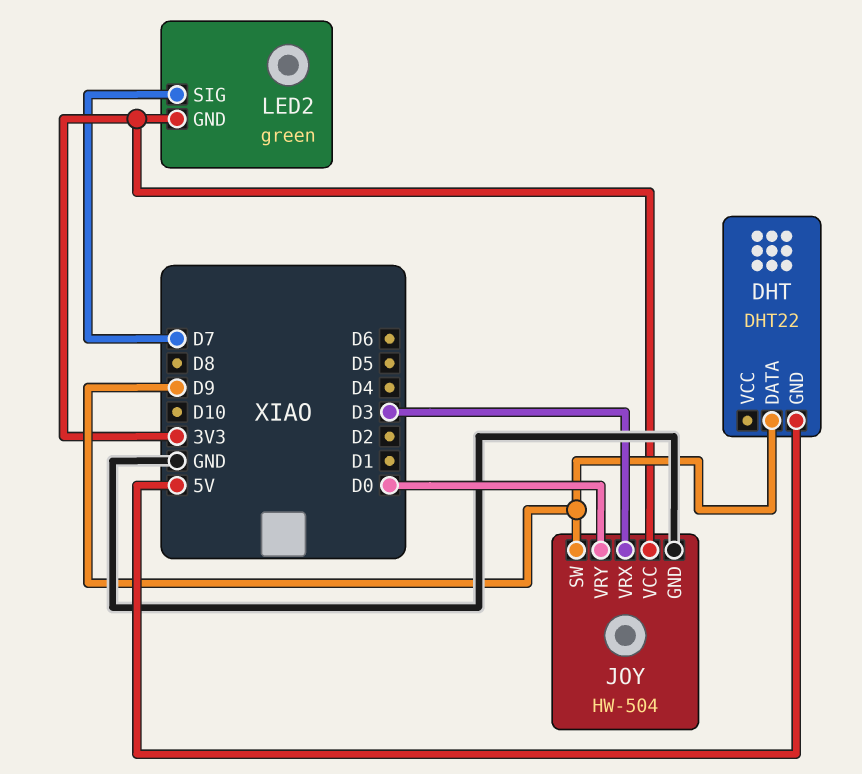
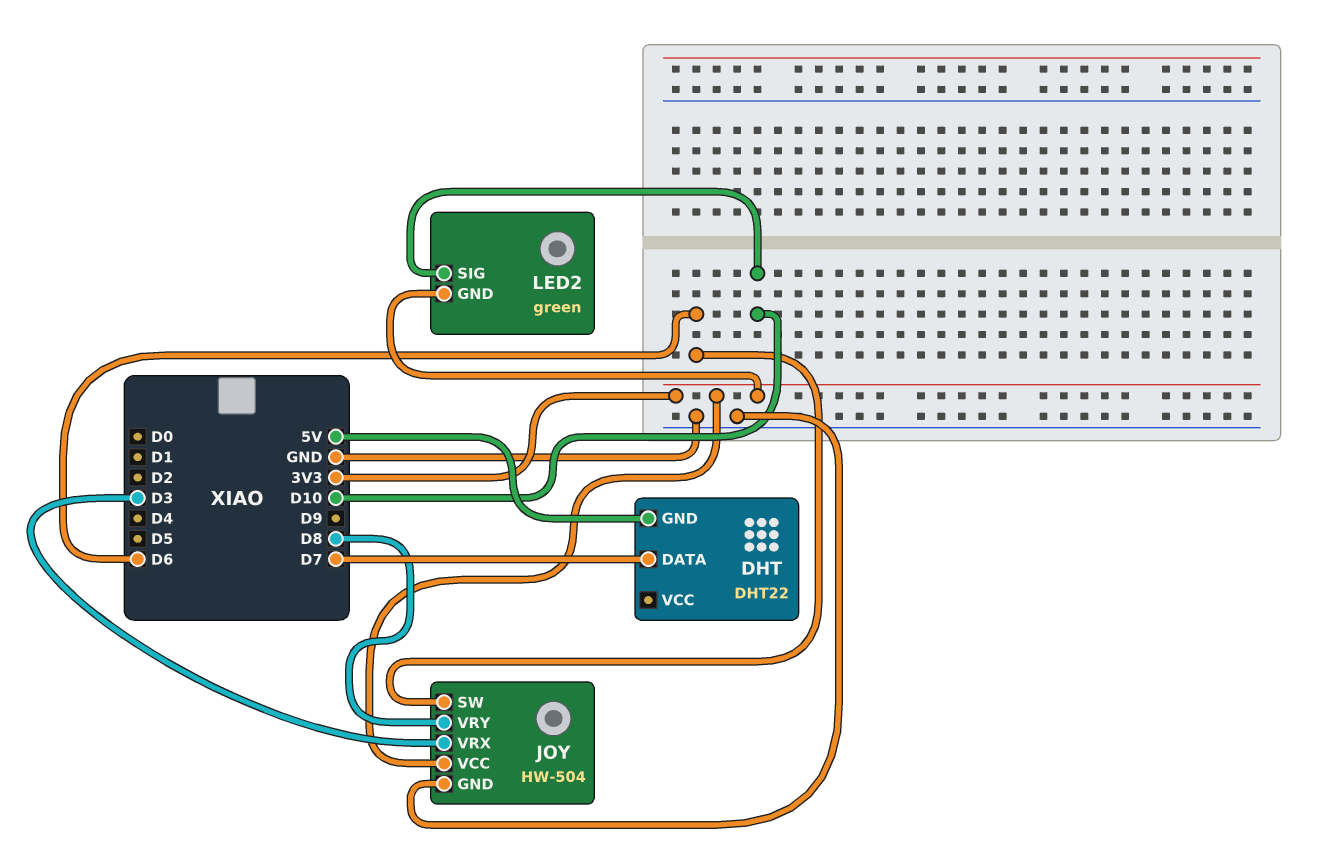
DHT pin DATA: D9 -> D7
JOY pin SW: D9 -> D6
JOY pin VRY: D0 -> D8
LED2 pin SIG: D7 -> D10

